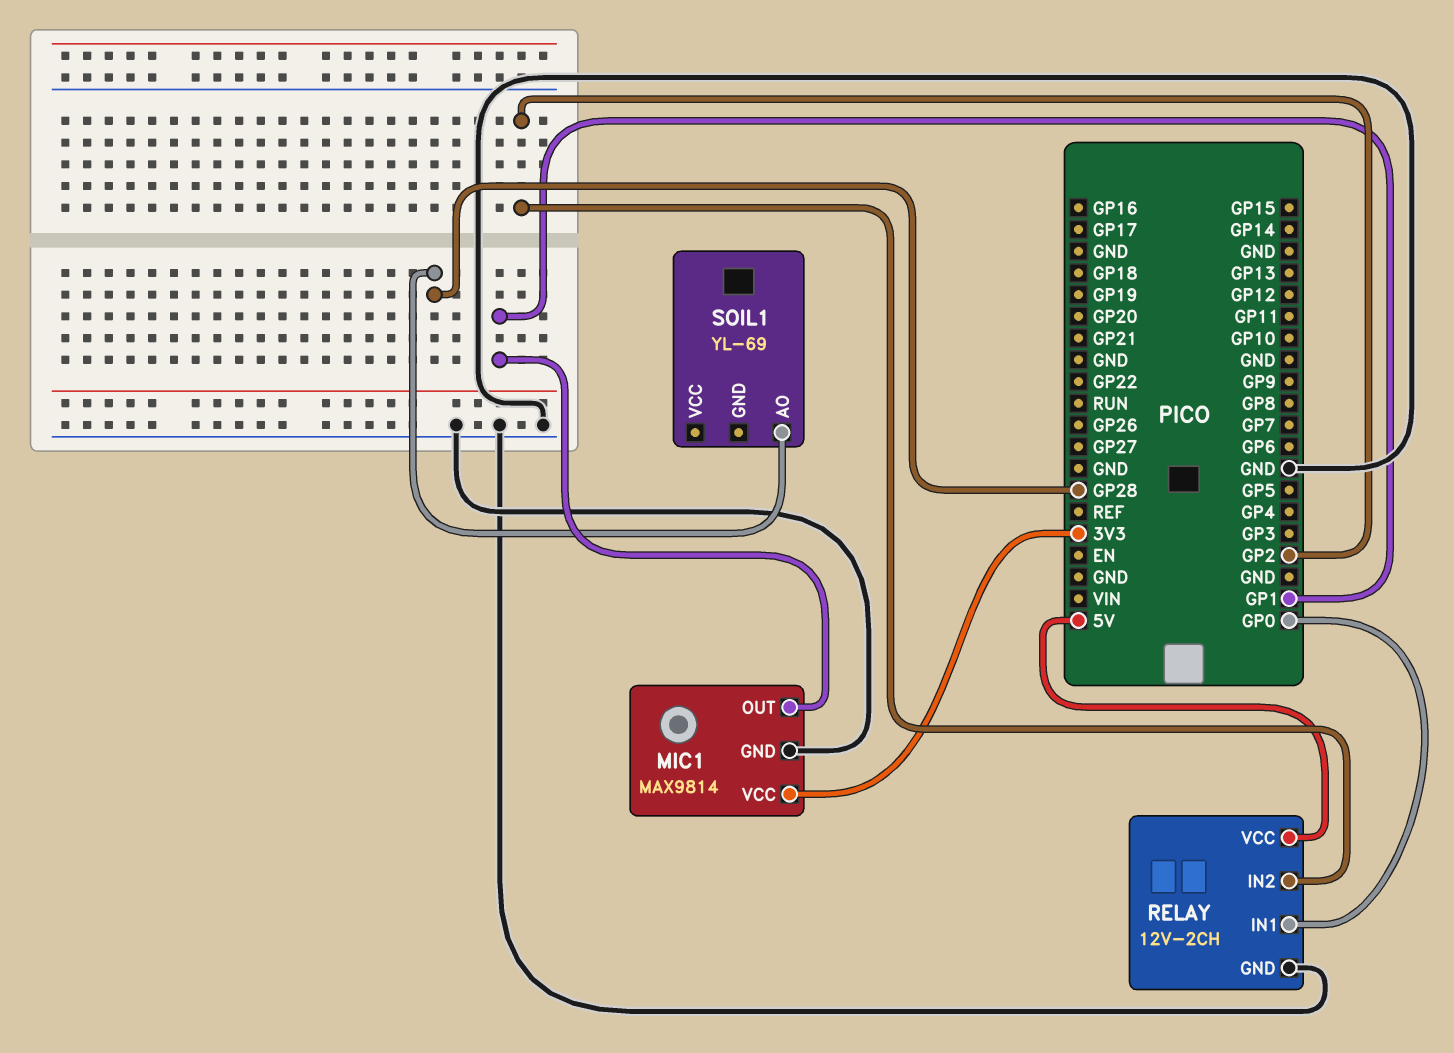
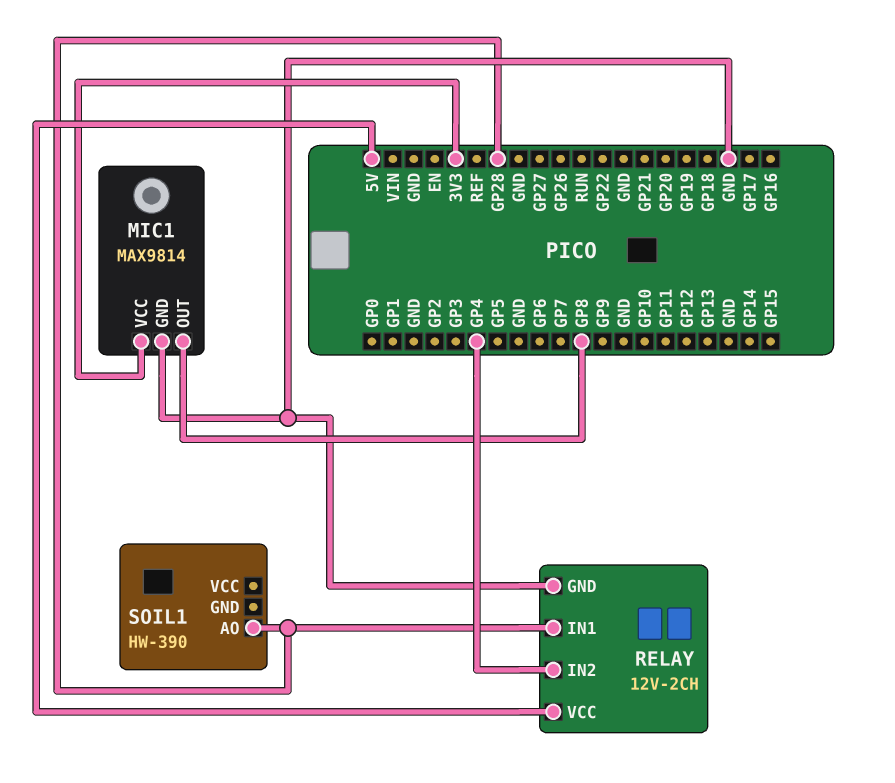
MIC1 pin OUT: GP1 -> GP8
RELAY pin IN1: GP0 -> GP28
RELAY pin IN2: GP2 -> GP4
SOIL1: YL-69 -> HW-390

